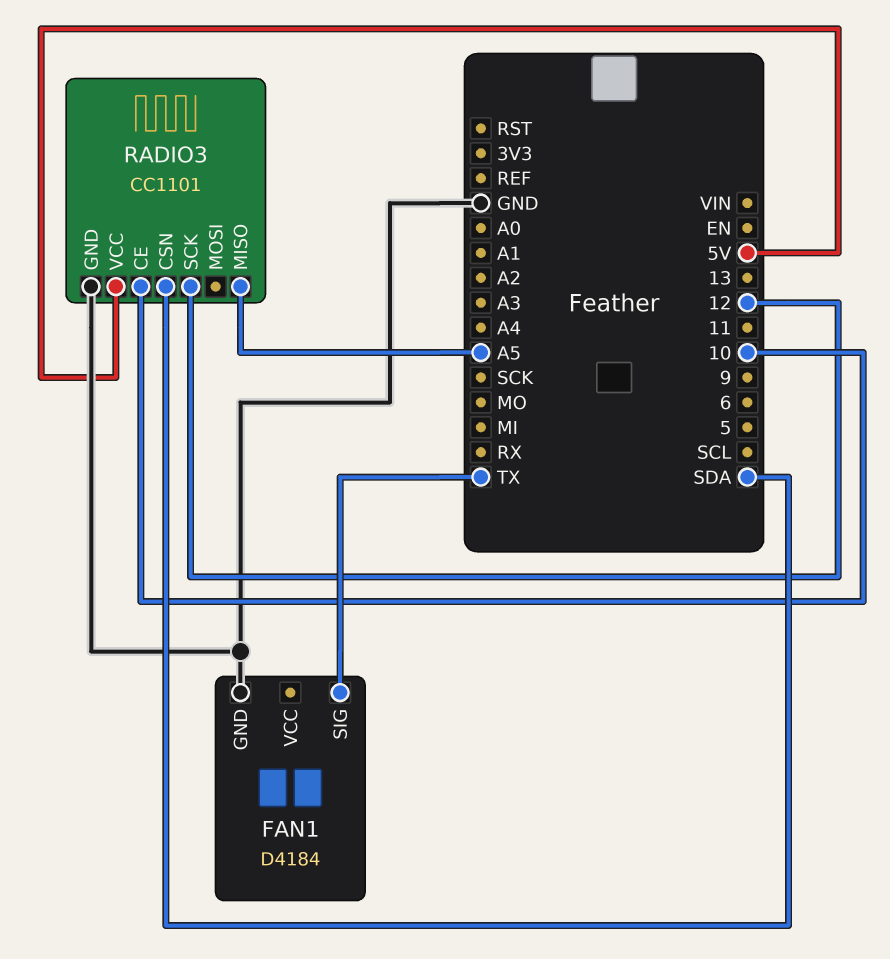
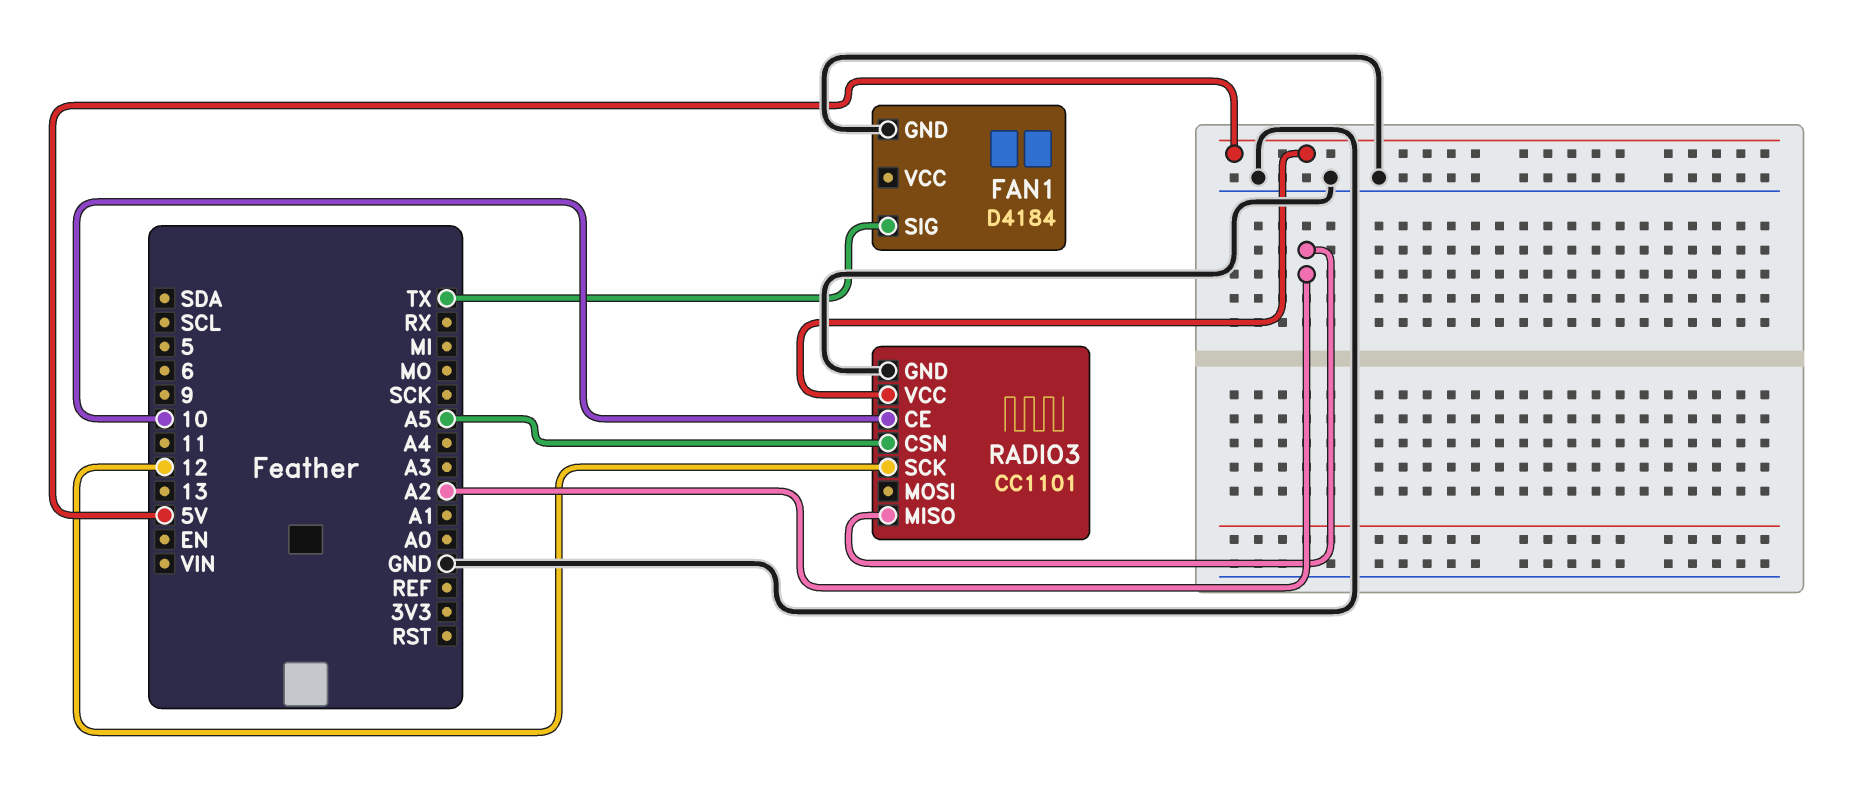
RADIO3 pin CSN: SDA -> A5
RADIO3 pin MISO: A5 -> A2

